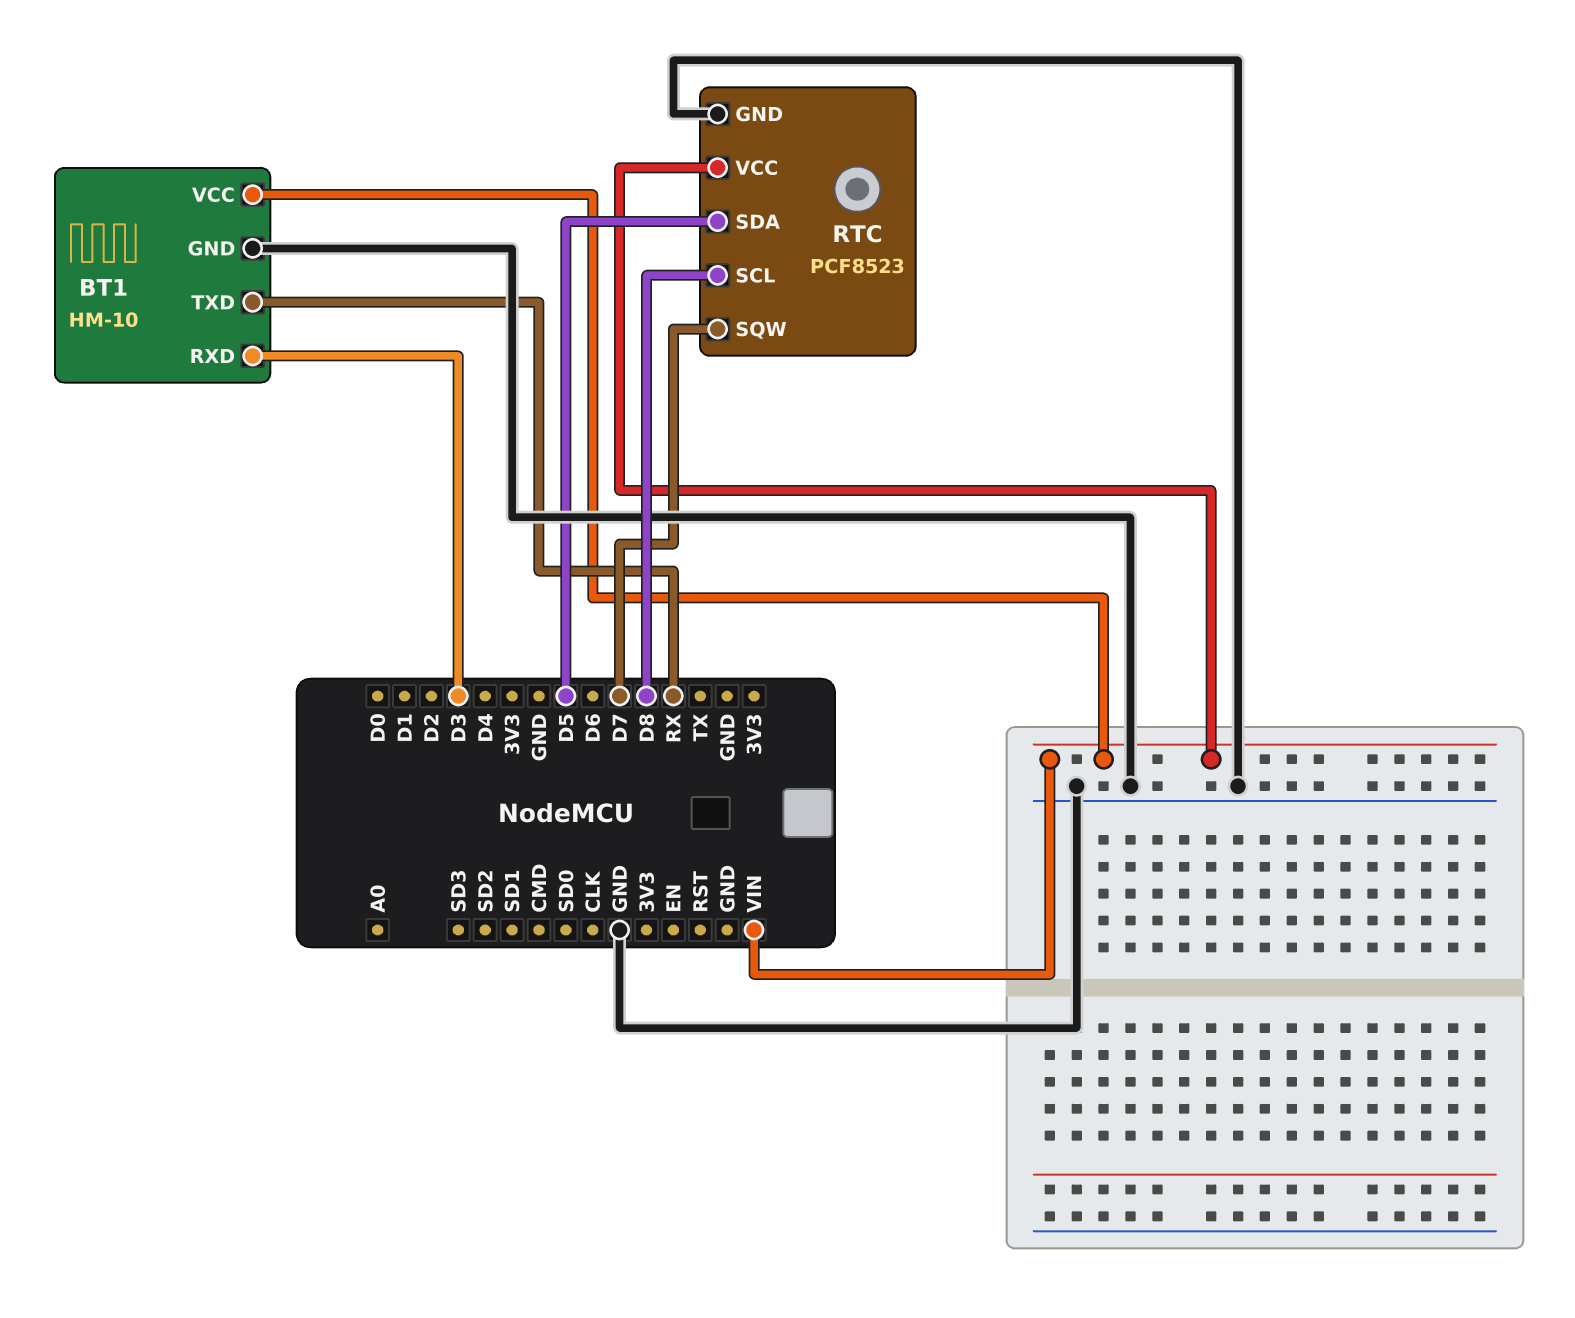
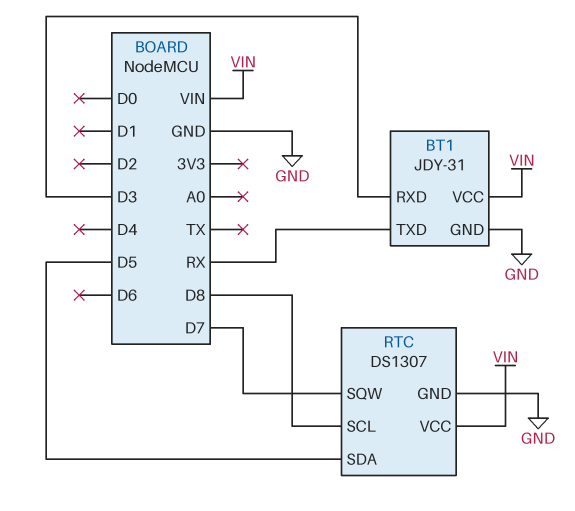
BT1: HM-10 -> JDY-31
RTC: PCF8523 -> DS1307

